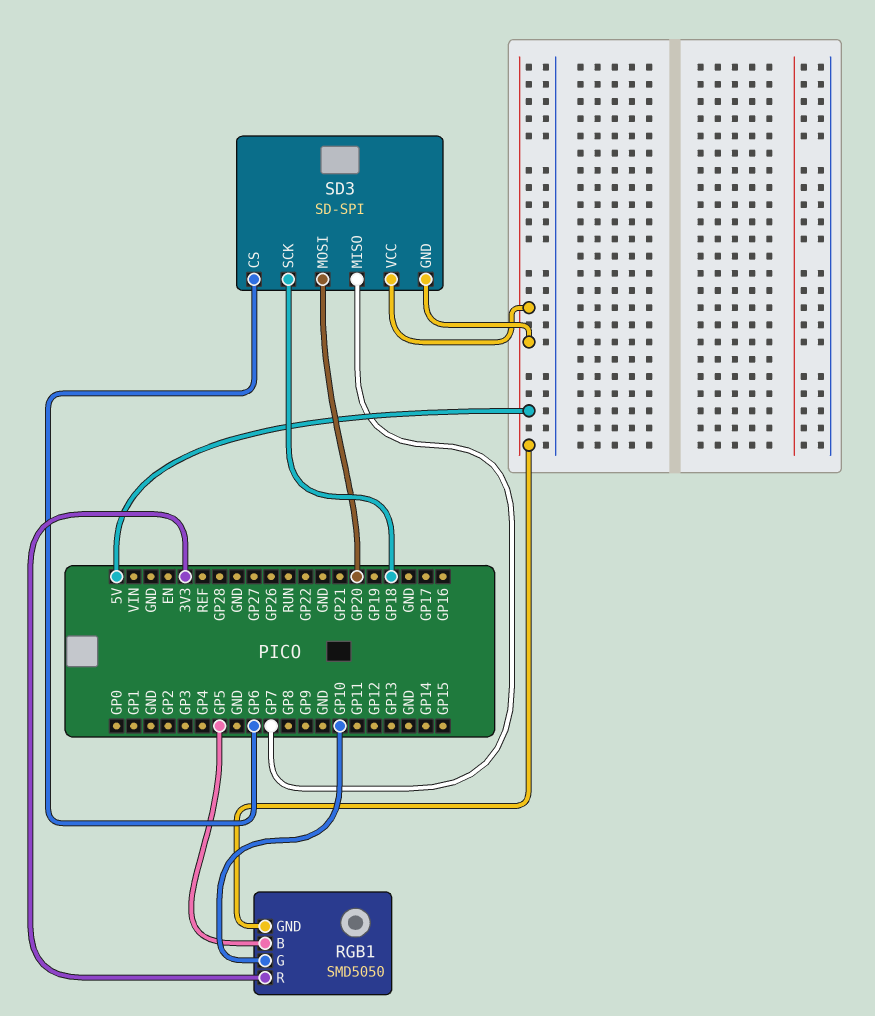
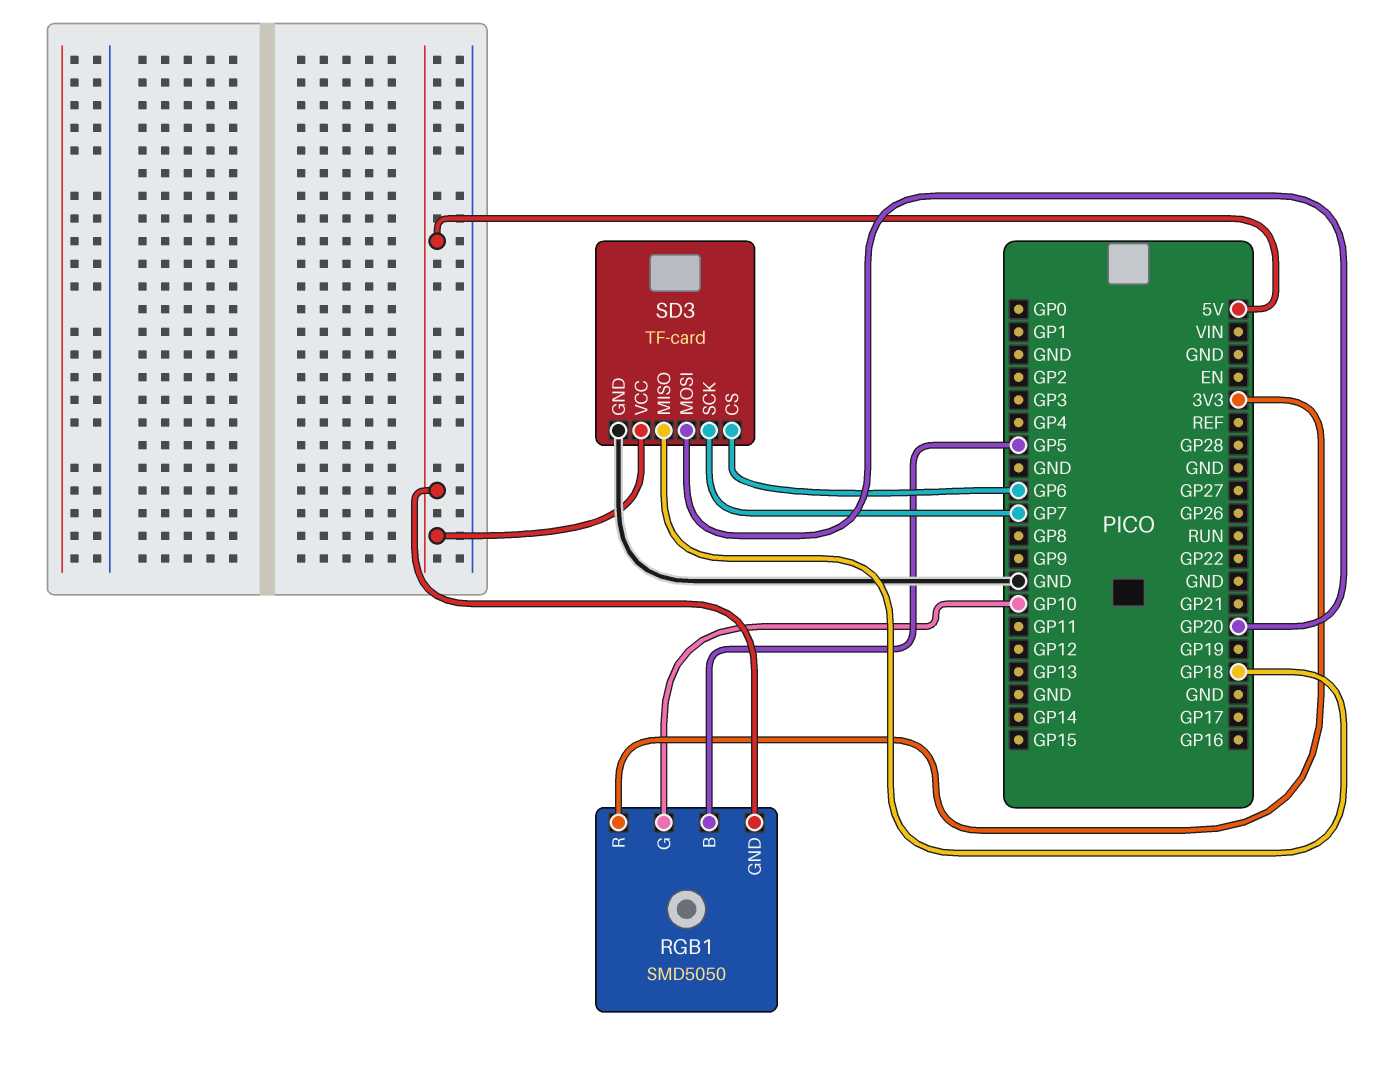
SD3: SD-SPI -> TF-card
SD3 pin GND: 5V -> GND
SD3 pin MISO: GP7 -> GP18
SD3 pin SCK: GP18 -> GP7

